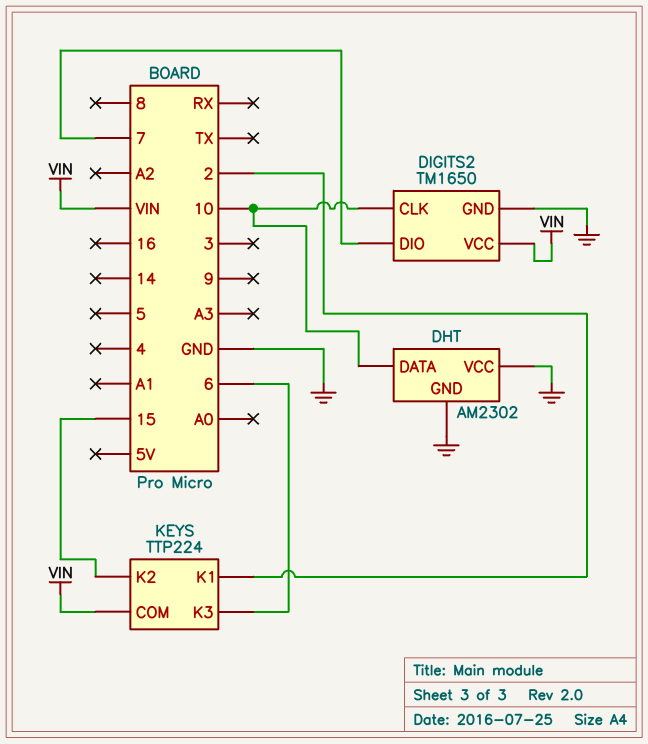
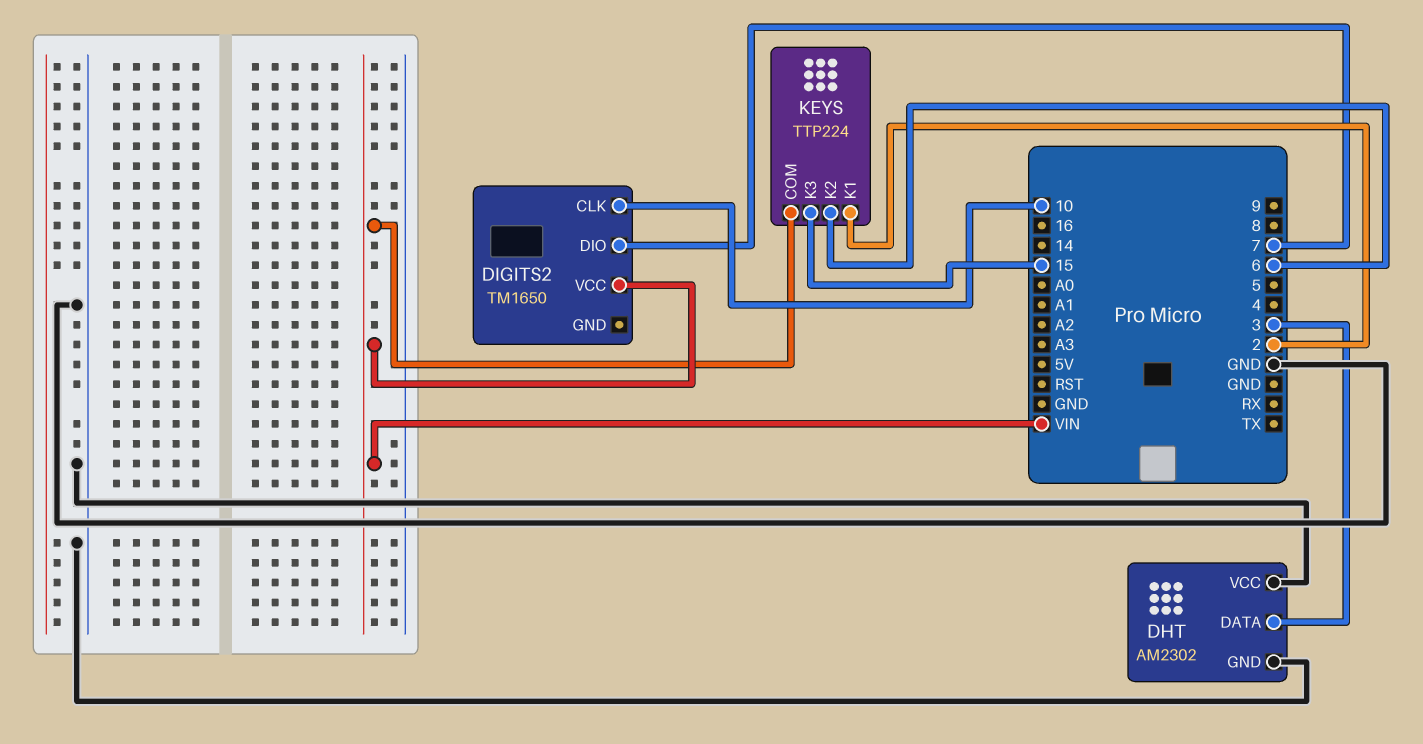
DHT pin DATA: 10 -> 3
DIGITS2 pin GND: GND -> none
KEYS pin K2: 15 -> 6
KEYS pin K3: 6 -> 15

